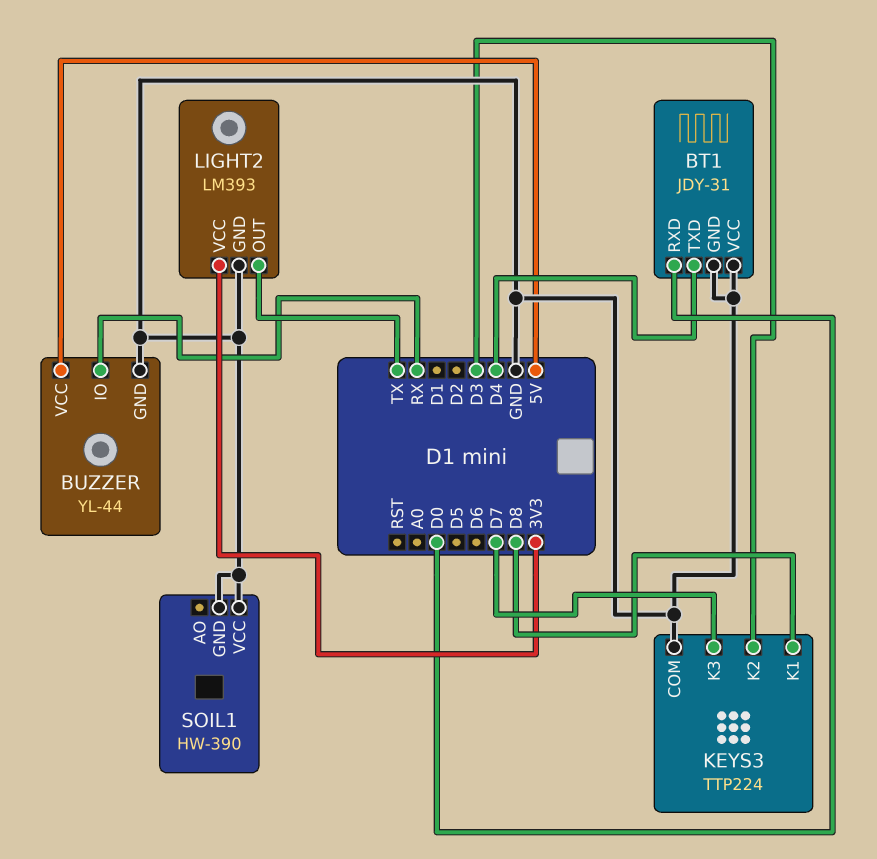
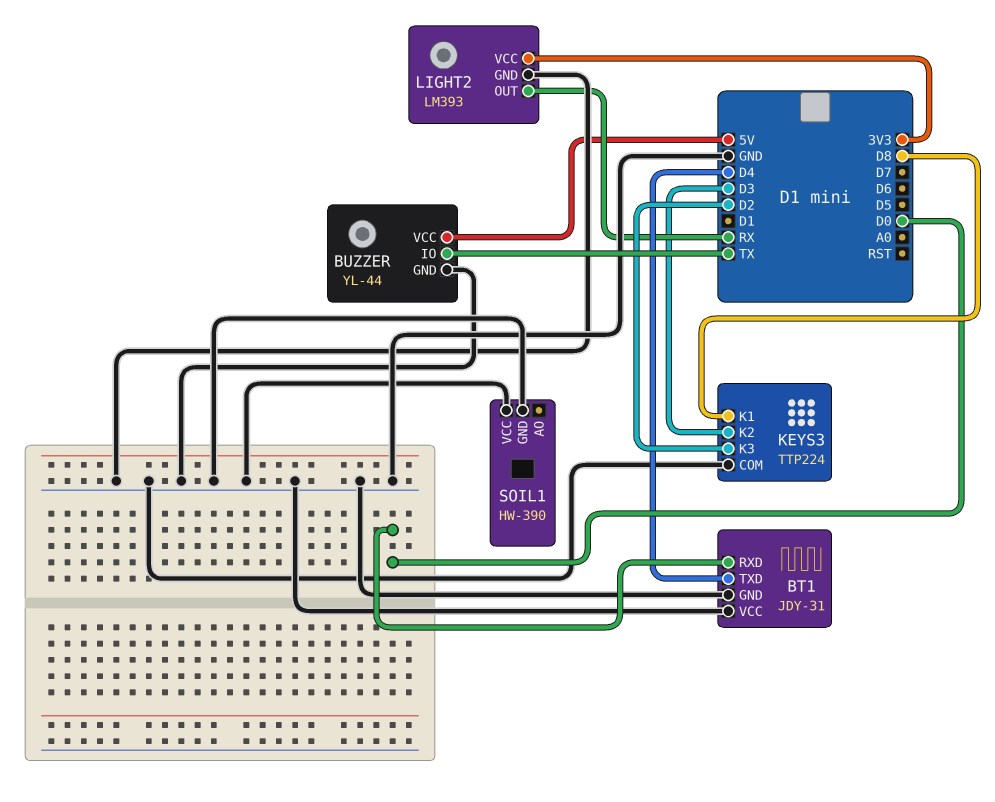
BUZZER pin IO: RX -> TX
KEYS3 pin K3: D7 -> D2
LIGHT2 pin OUT: TX -> RX

